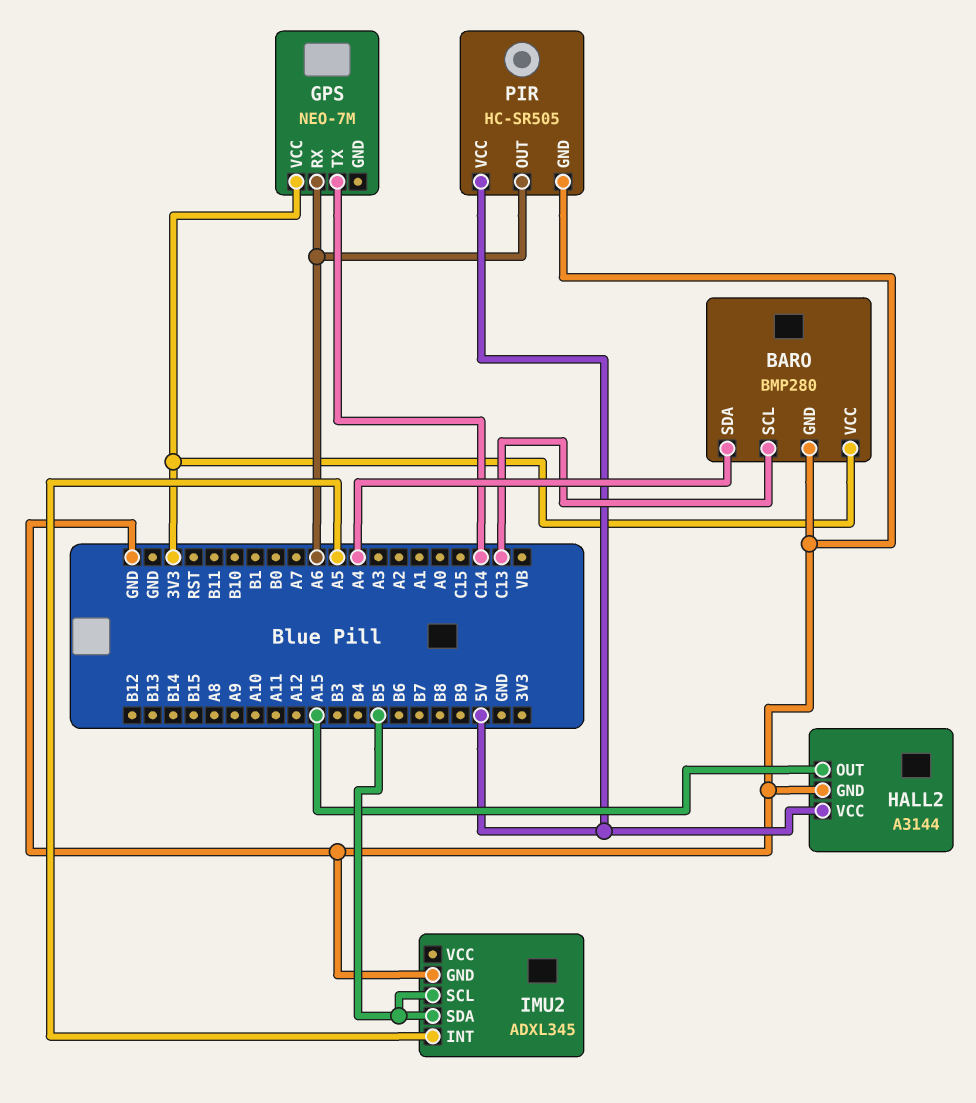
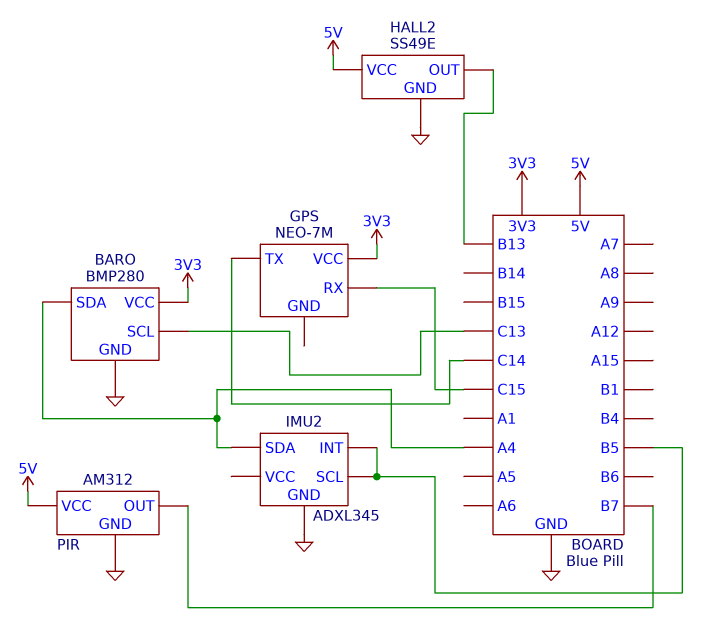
GPS pin RX: A6 -> C15
HALL2: A3144 -> SS49E
HALL2 pin OUT: A15 -> B13
IMU2 pin INT: A5 -> B5
IMU2 pin SDA: B5 -> A4
PIR: HC-SR505 -> AM312
PIR pin OUT: A6 -> B7

